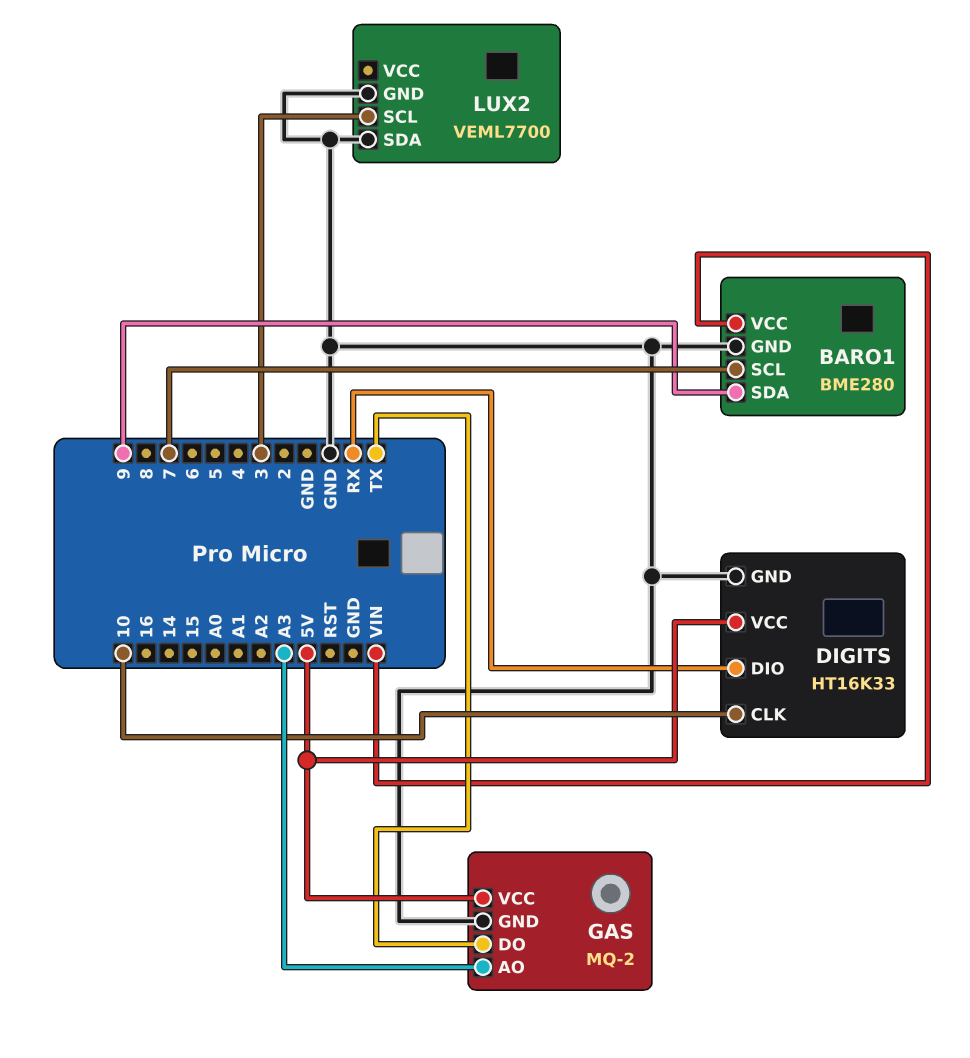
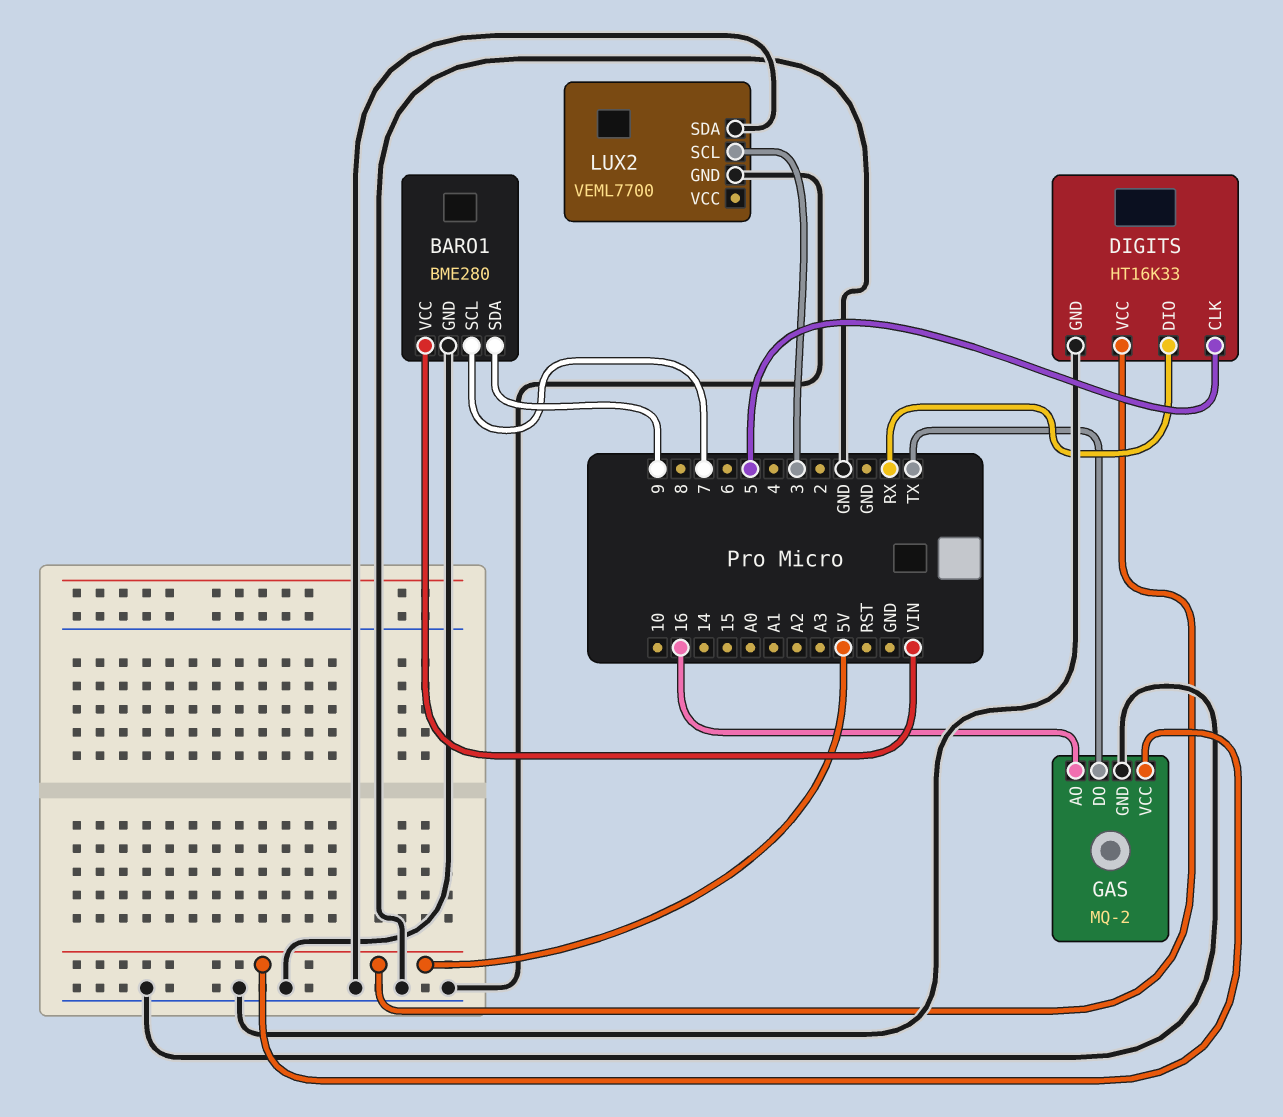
DIGITS pin CLK: 10 -> 5
GAS pin AO: A3 -> 16

